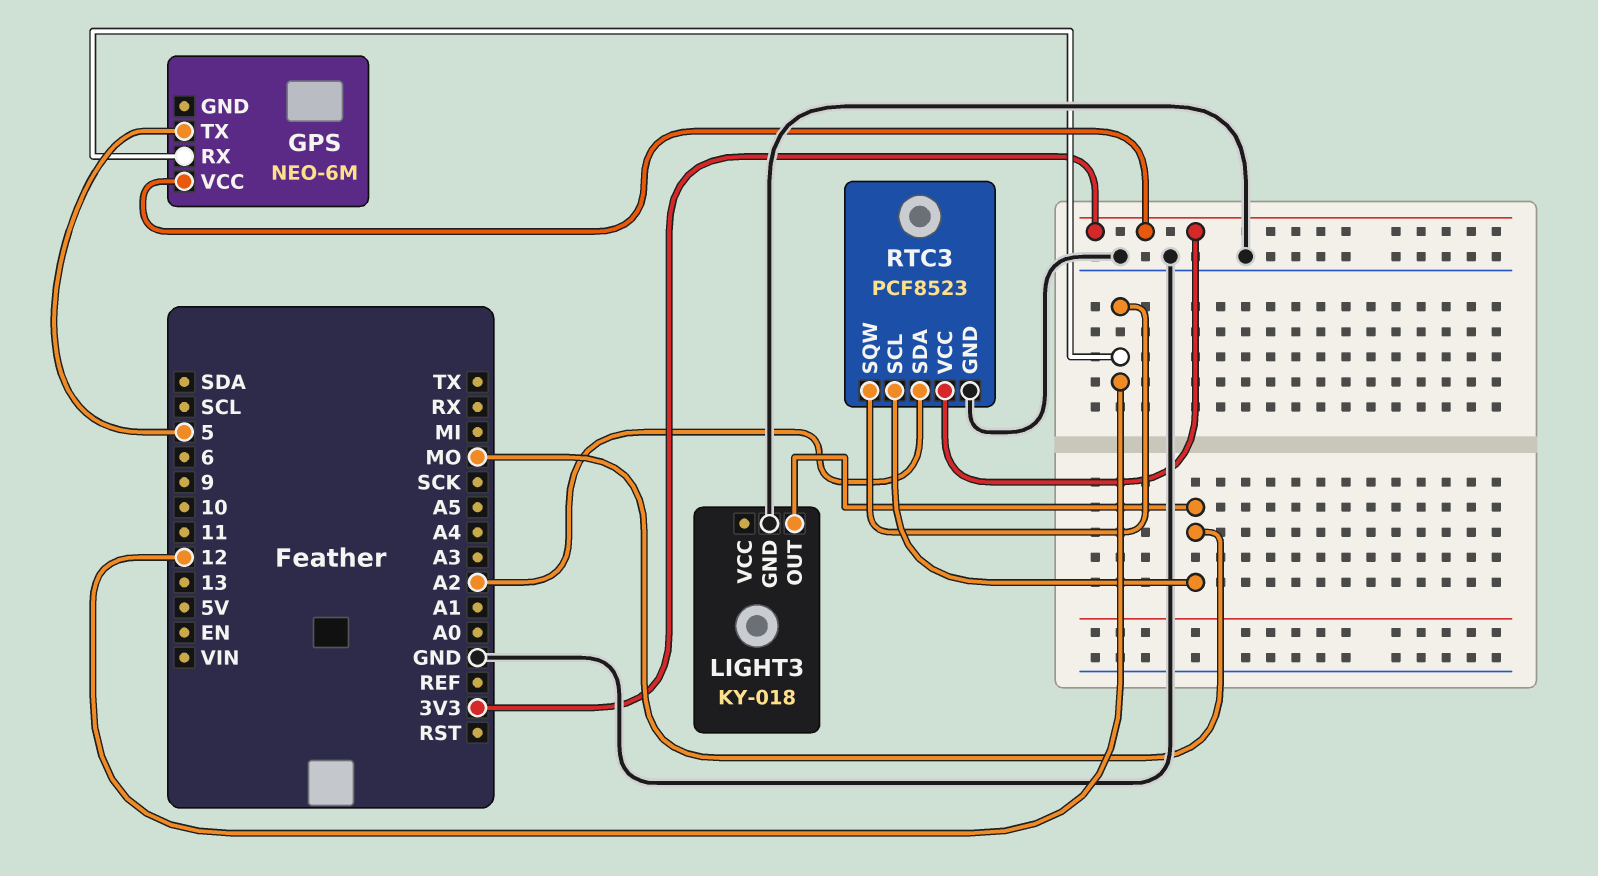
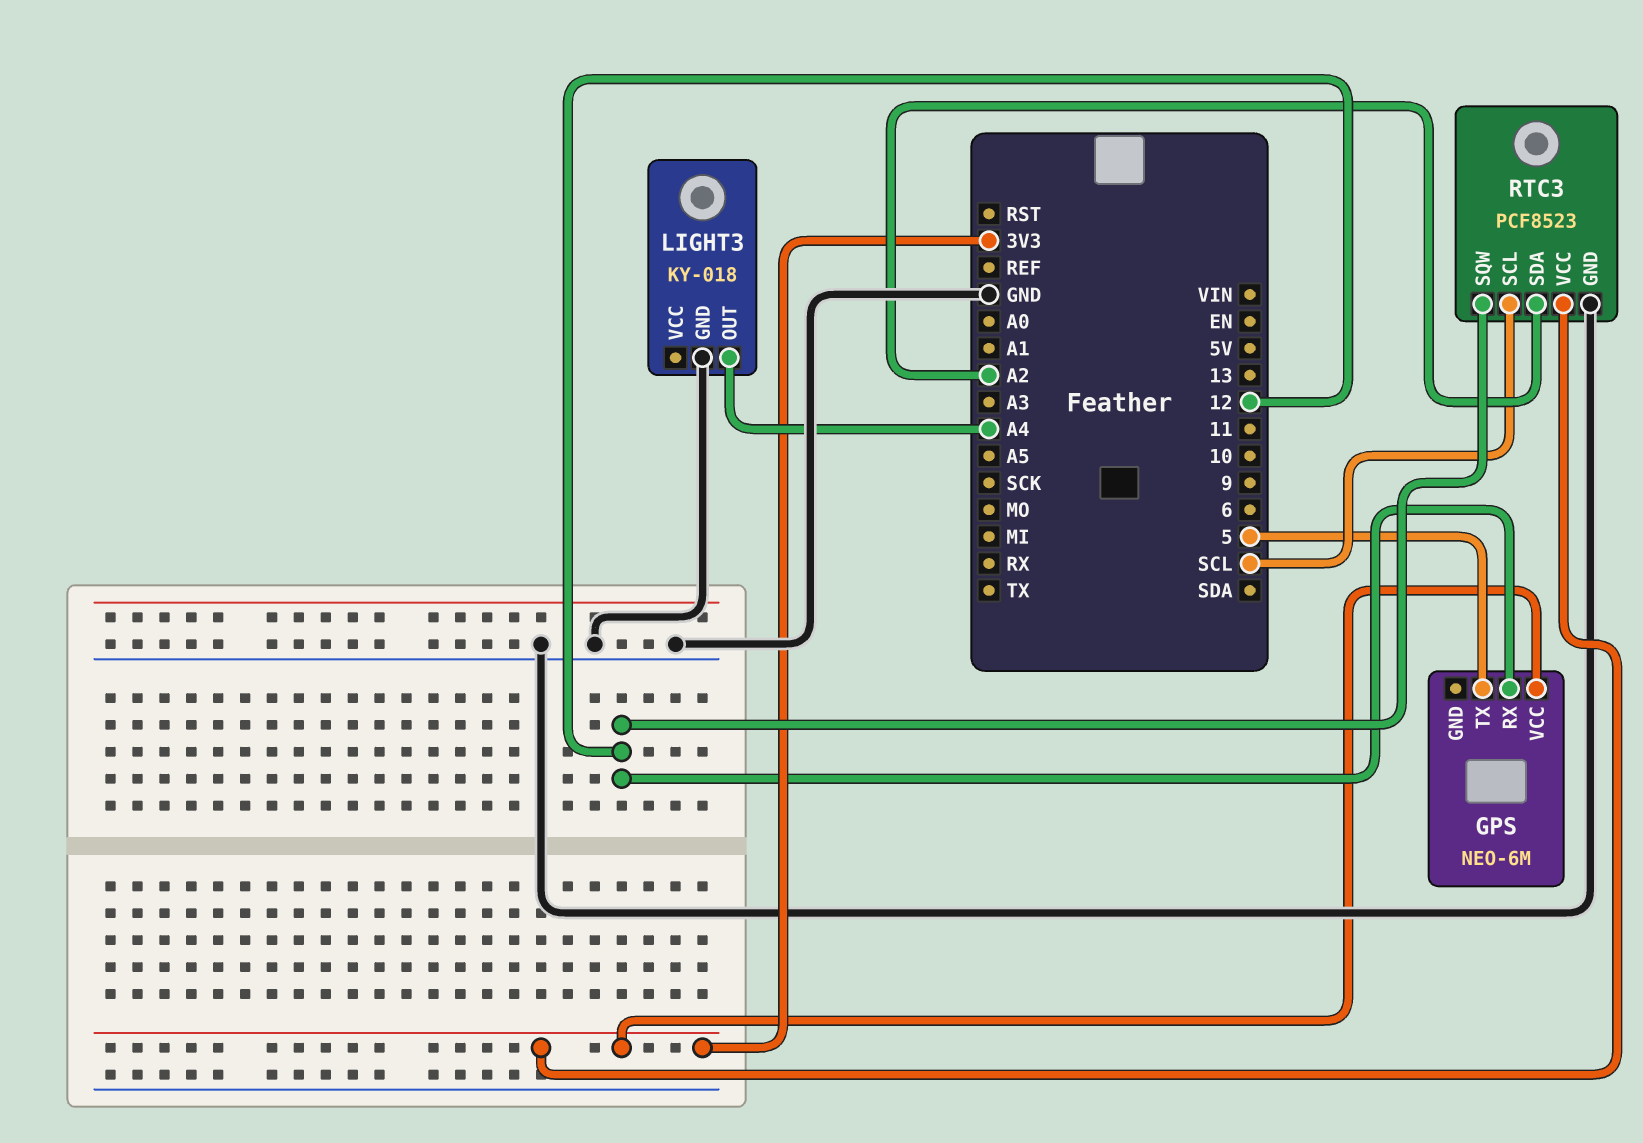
LIGHT3 pin OUT: MO -> A4
RTC3 pin SCL: MO -> SCL

